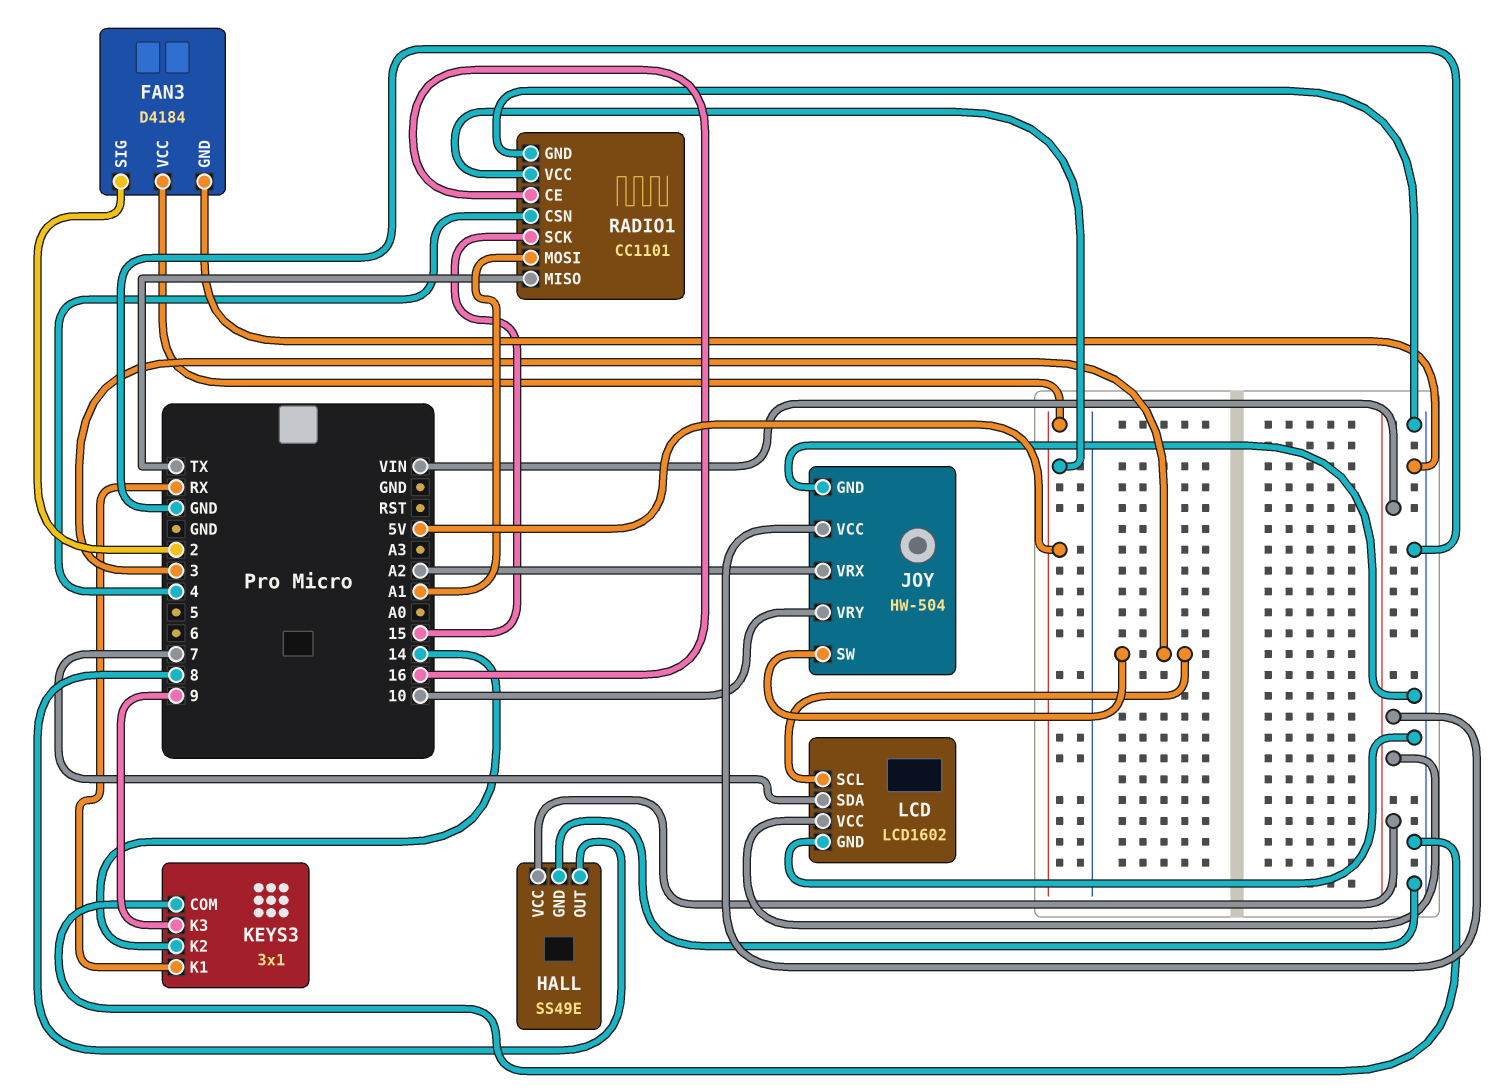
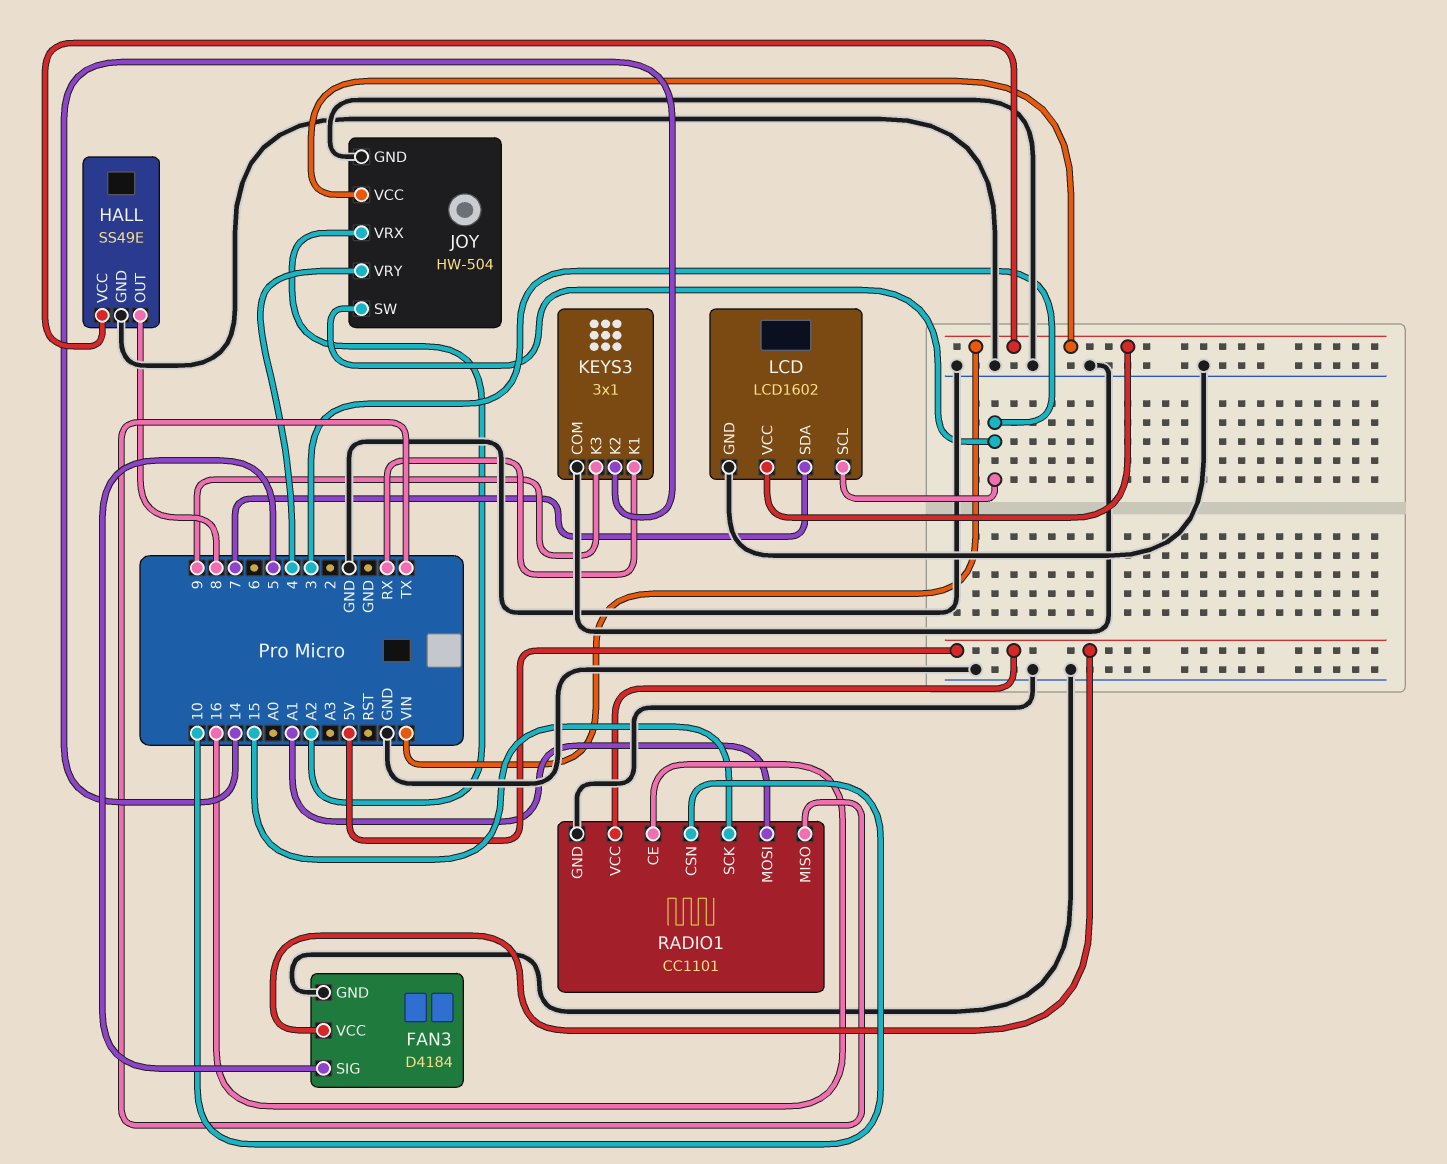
FAN3 pin SIG: 2 -> 5
JOY pin VRY: 10 -> 4
RADIO1 pin CSN: 4 -> 10

